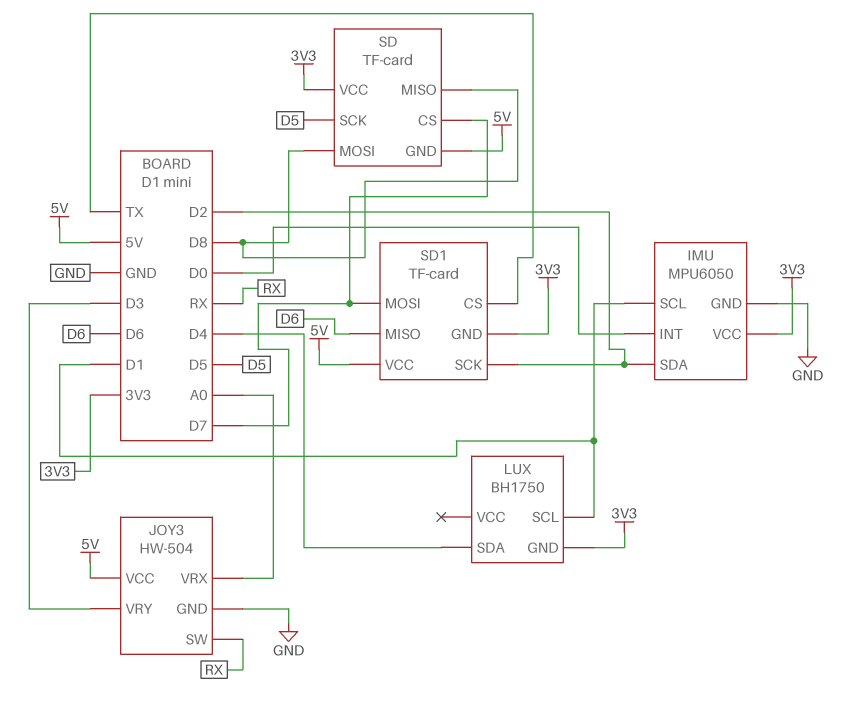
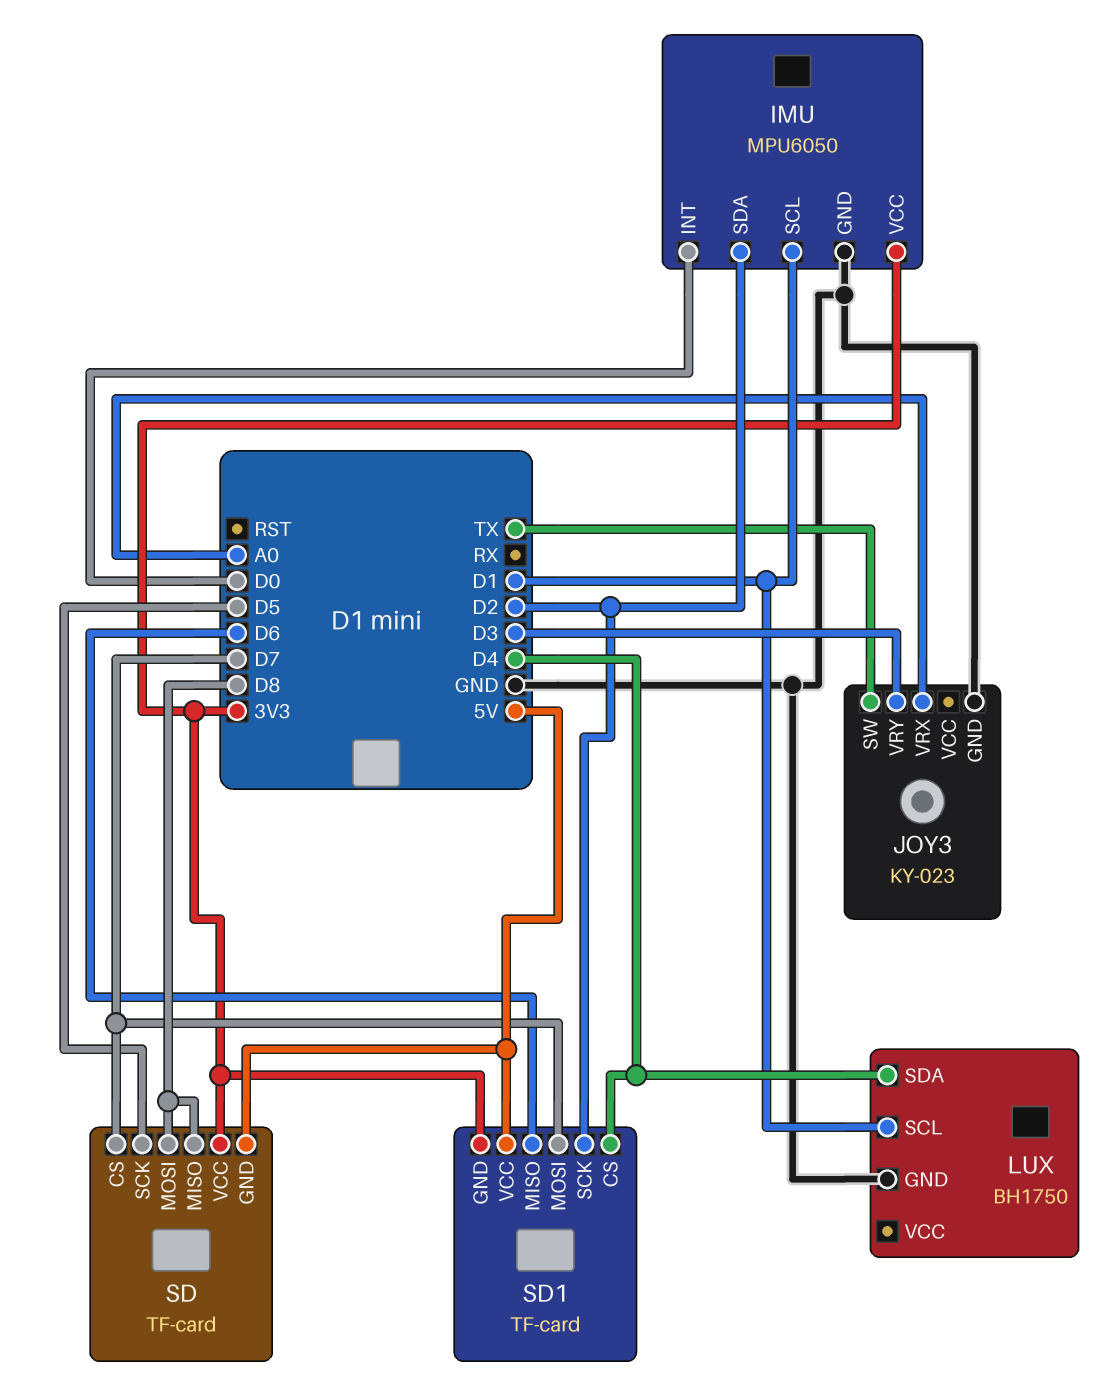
JOY3: HW-504 -> KY-023
JOY3 pin SW: RX -> TX
JOY3 pin VCC: 5V -> none
LUX pin GND: 3V3 -> GND
SD1 pin CS: TX -> D4

